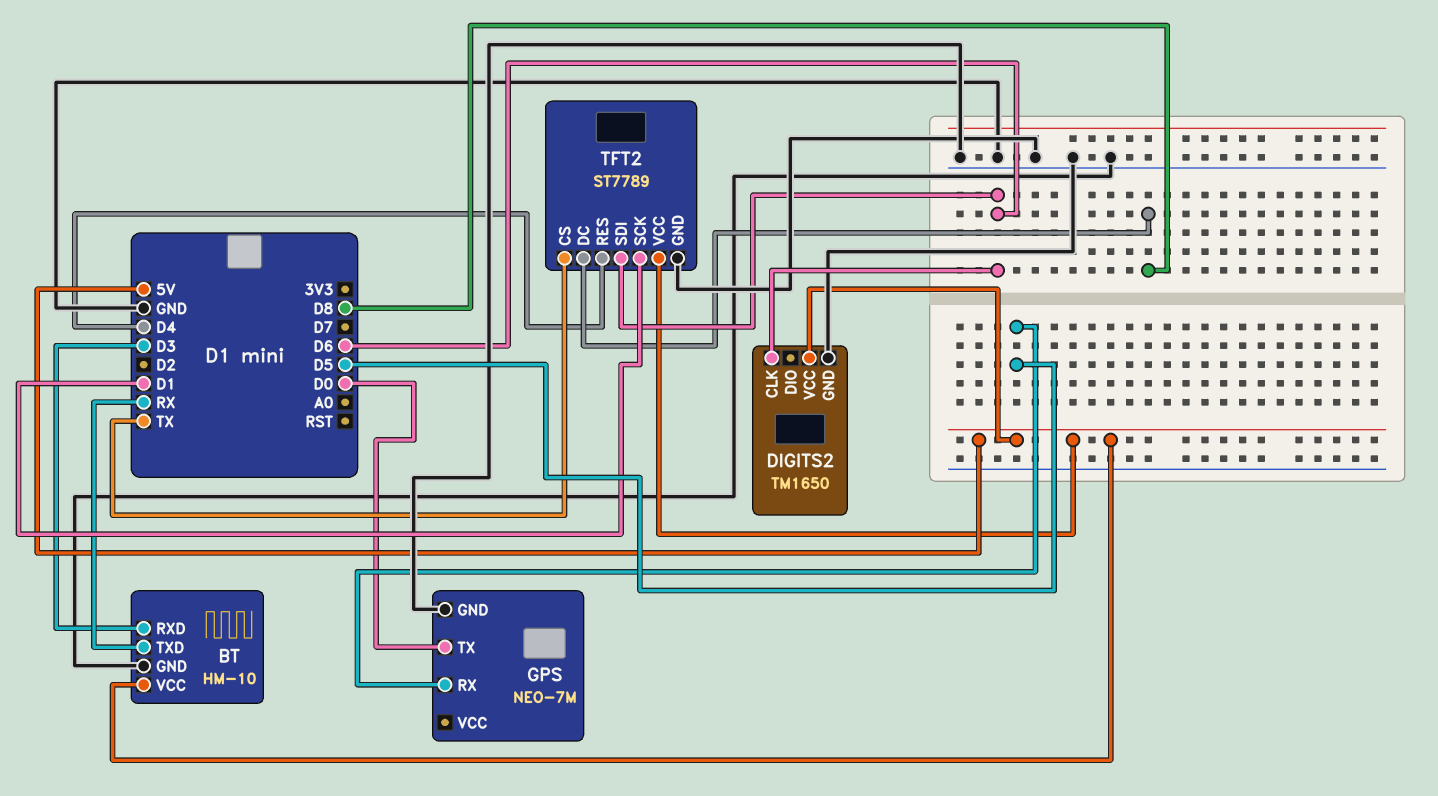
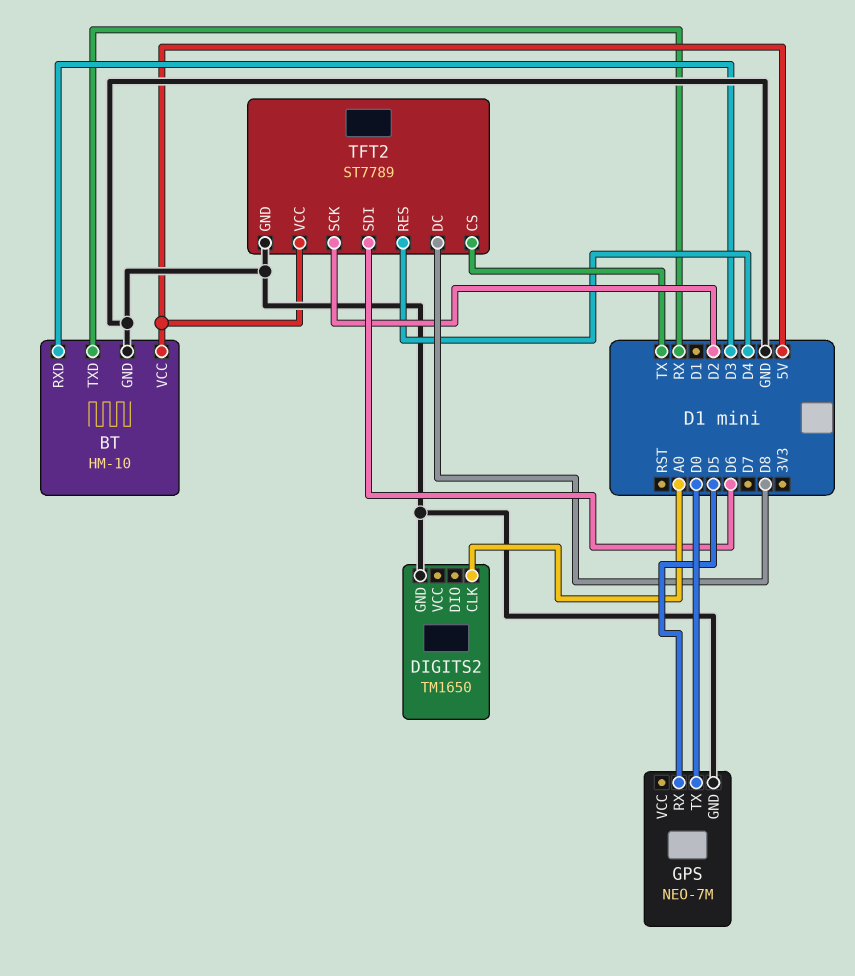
DIGITS2 pin CLK: D6 -> A0
DIGITS2 pin VCC: 5V -> none
TFT2 pin SCK: D1 -> D2

